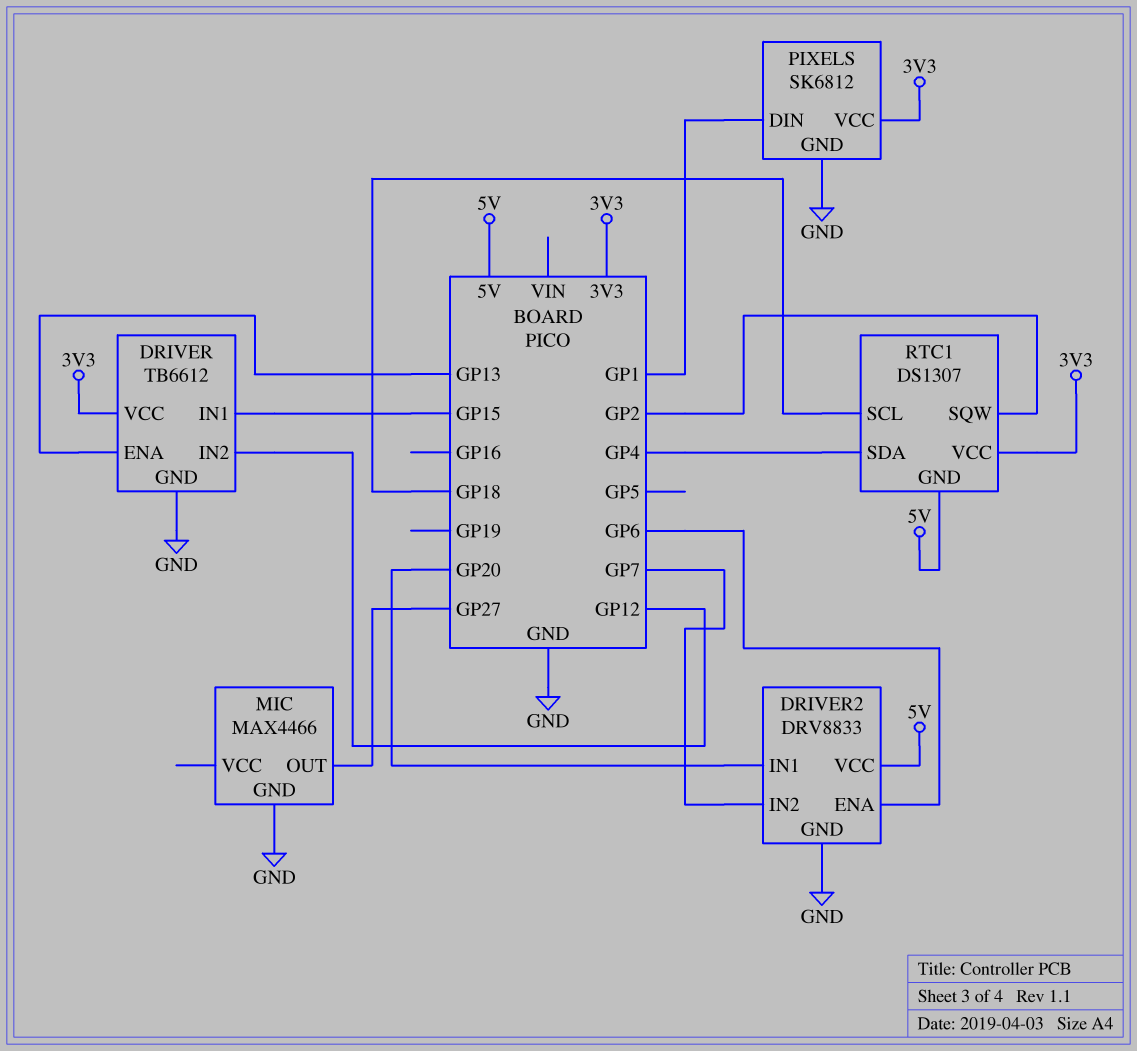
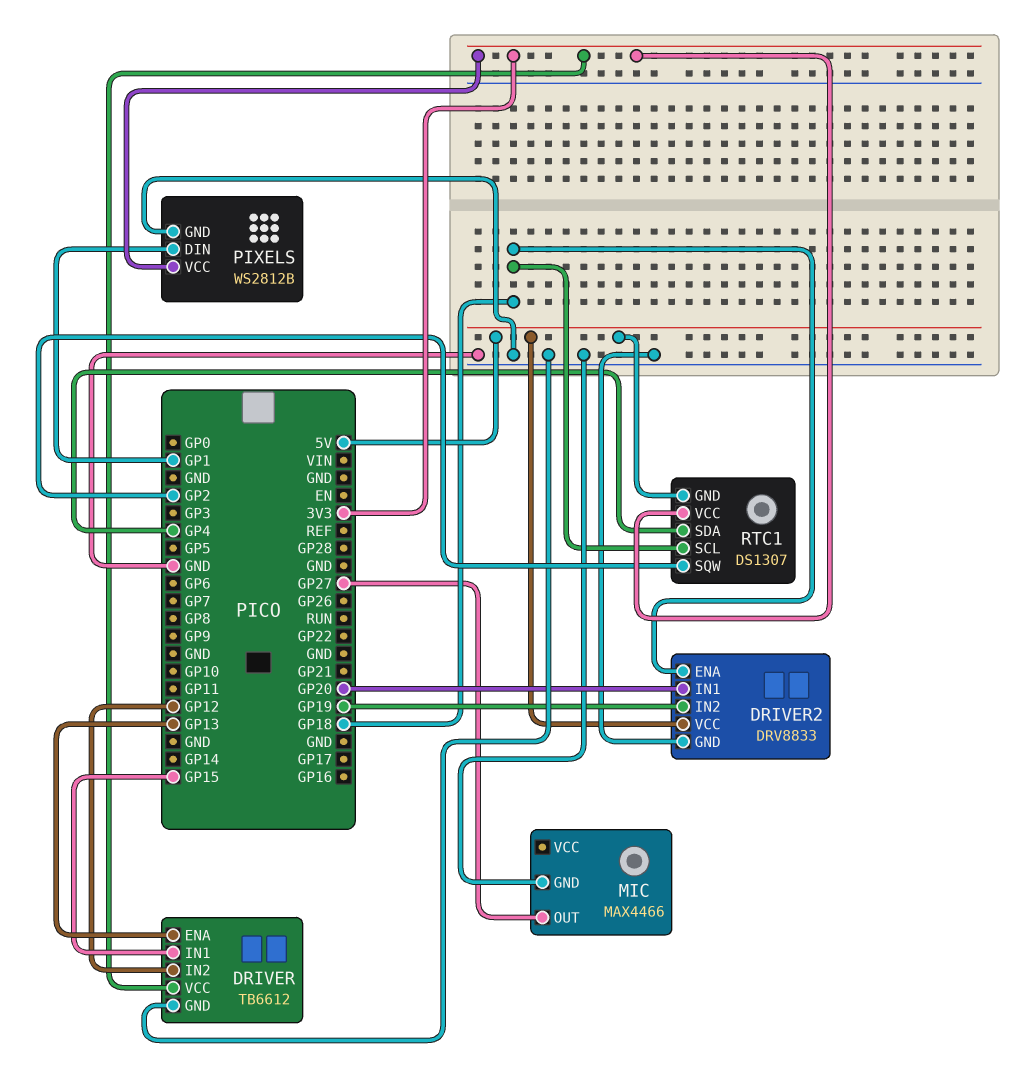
DRIVER2 pin ENA: GP6 -> GP18
DRIVER2 pin IN2: GP7 -> GP19
PIXELS: SK6812 -> WS2812B

